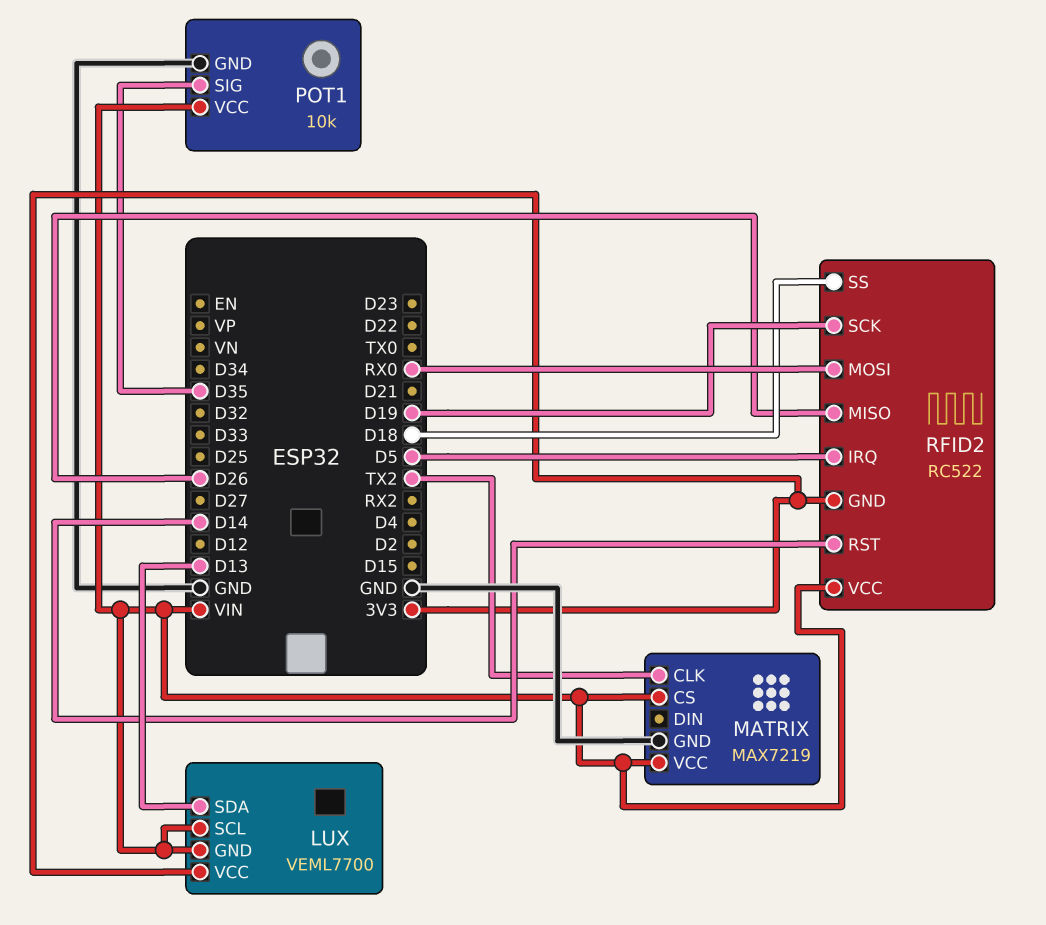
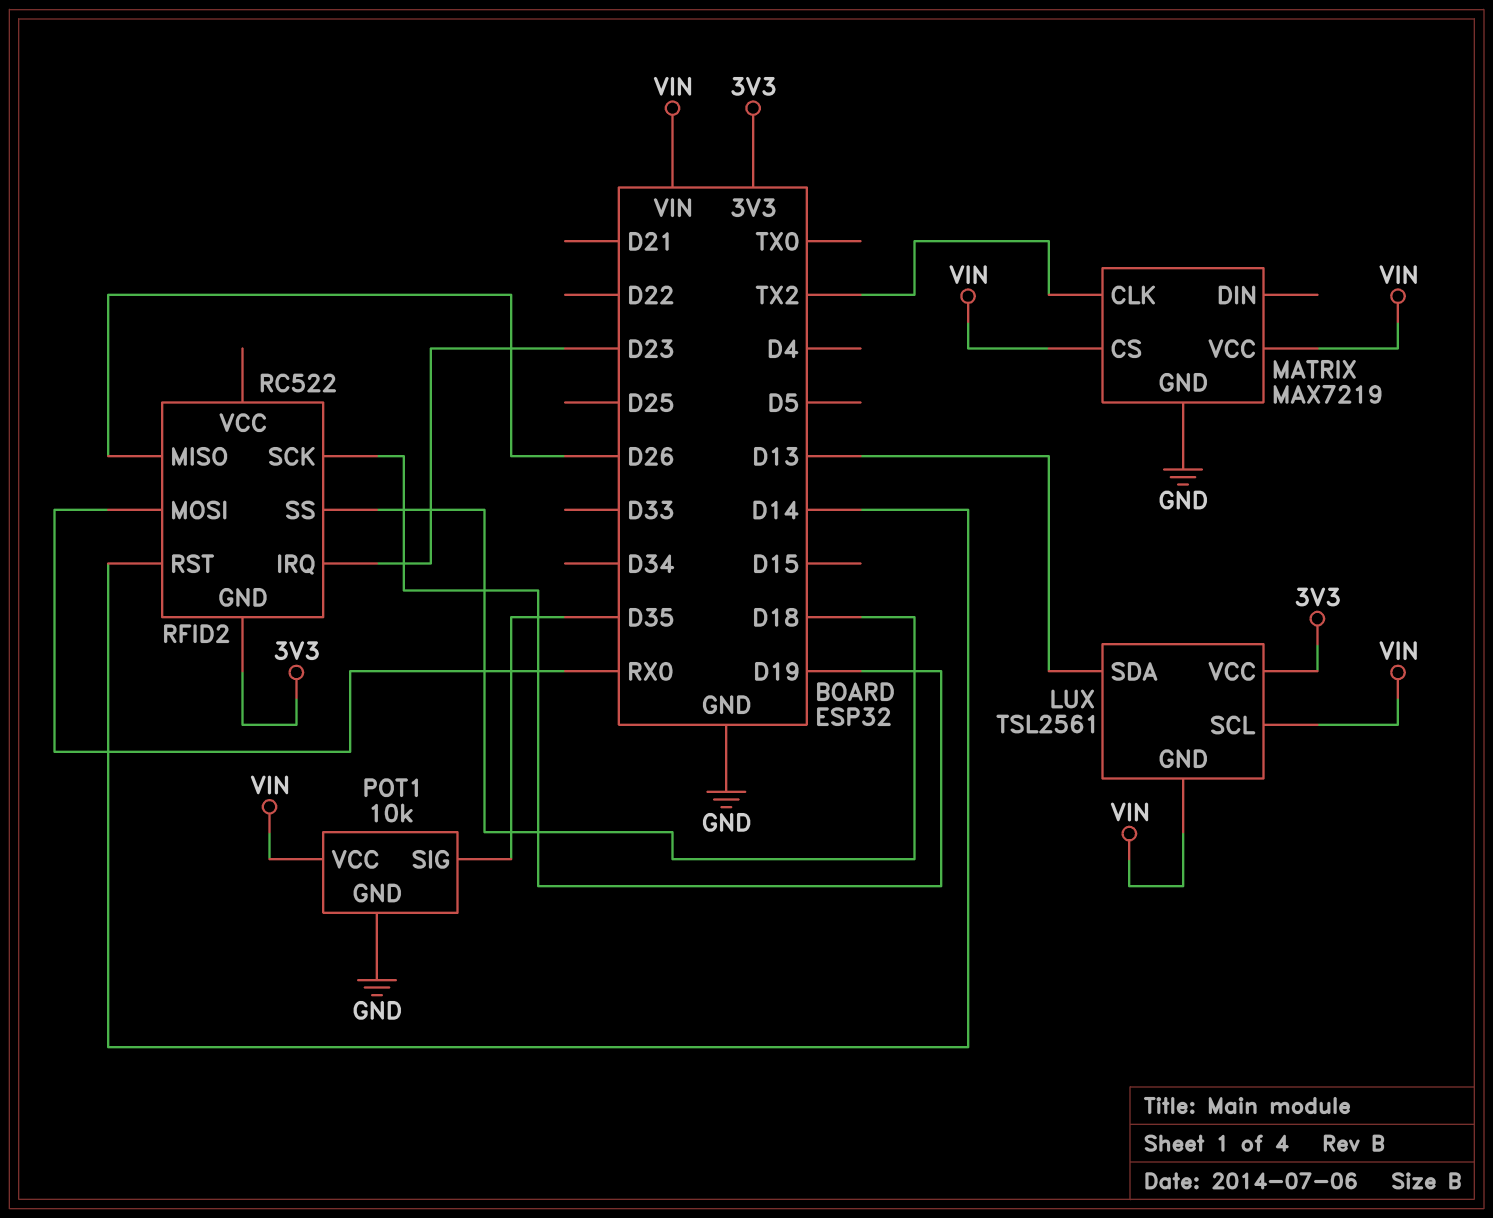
LUX: VEML7700 -> TSL2561
RFID2 pin IRQ: D5 -> D23
RFID2 pin VCC: VIN -> none

